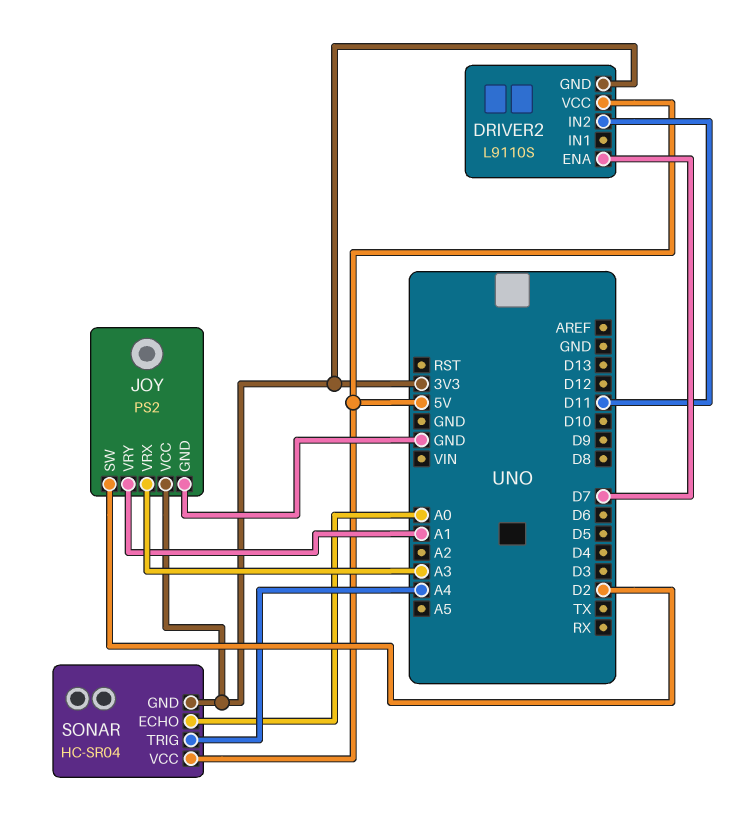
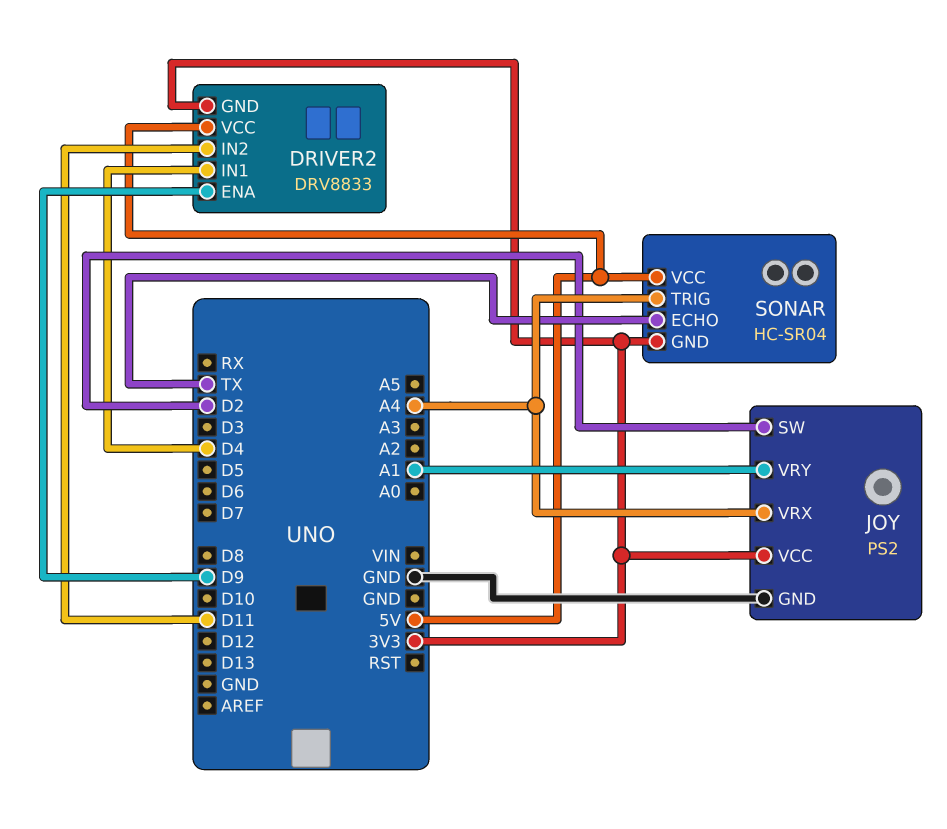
DRIVER2: L9110S -> DRV8833
DRIVER2 pin ENA: D7 -> D9
DRIVER2 pin IN1: none -> D4
JOY pin VRX: A3 -> A4
SONAR pin ECHO: A0 -> TX

